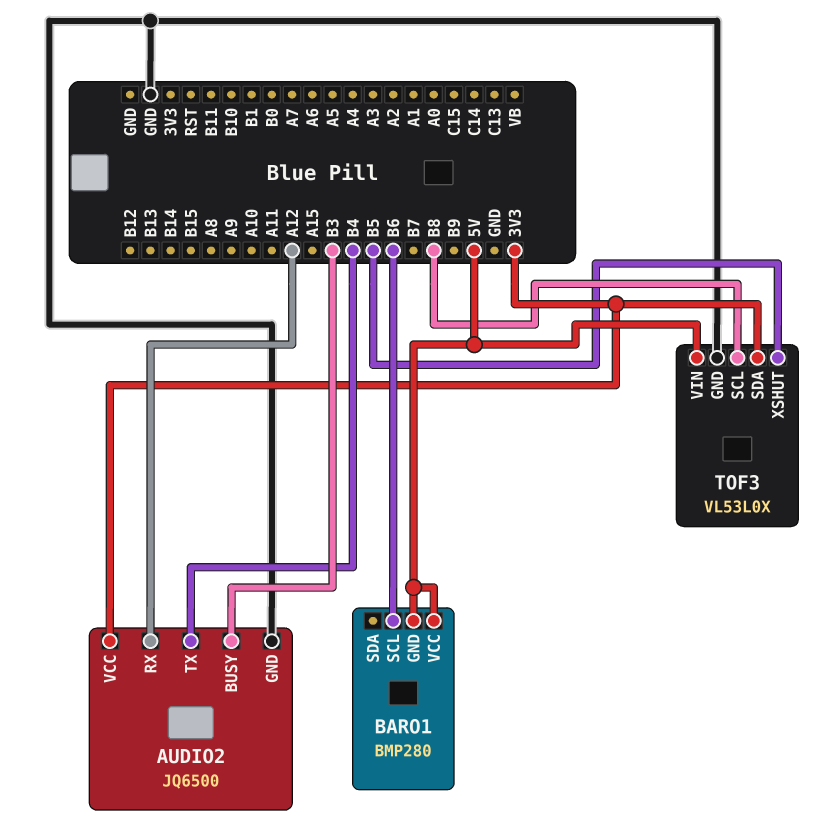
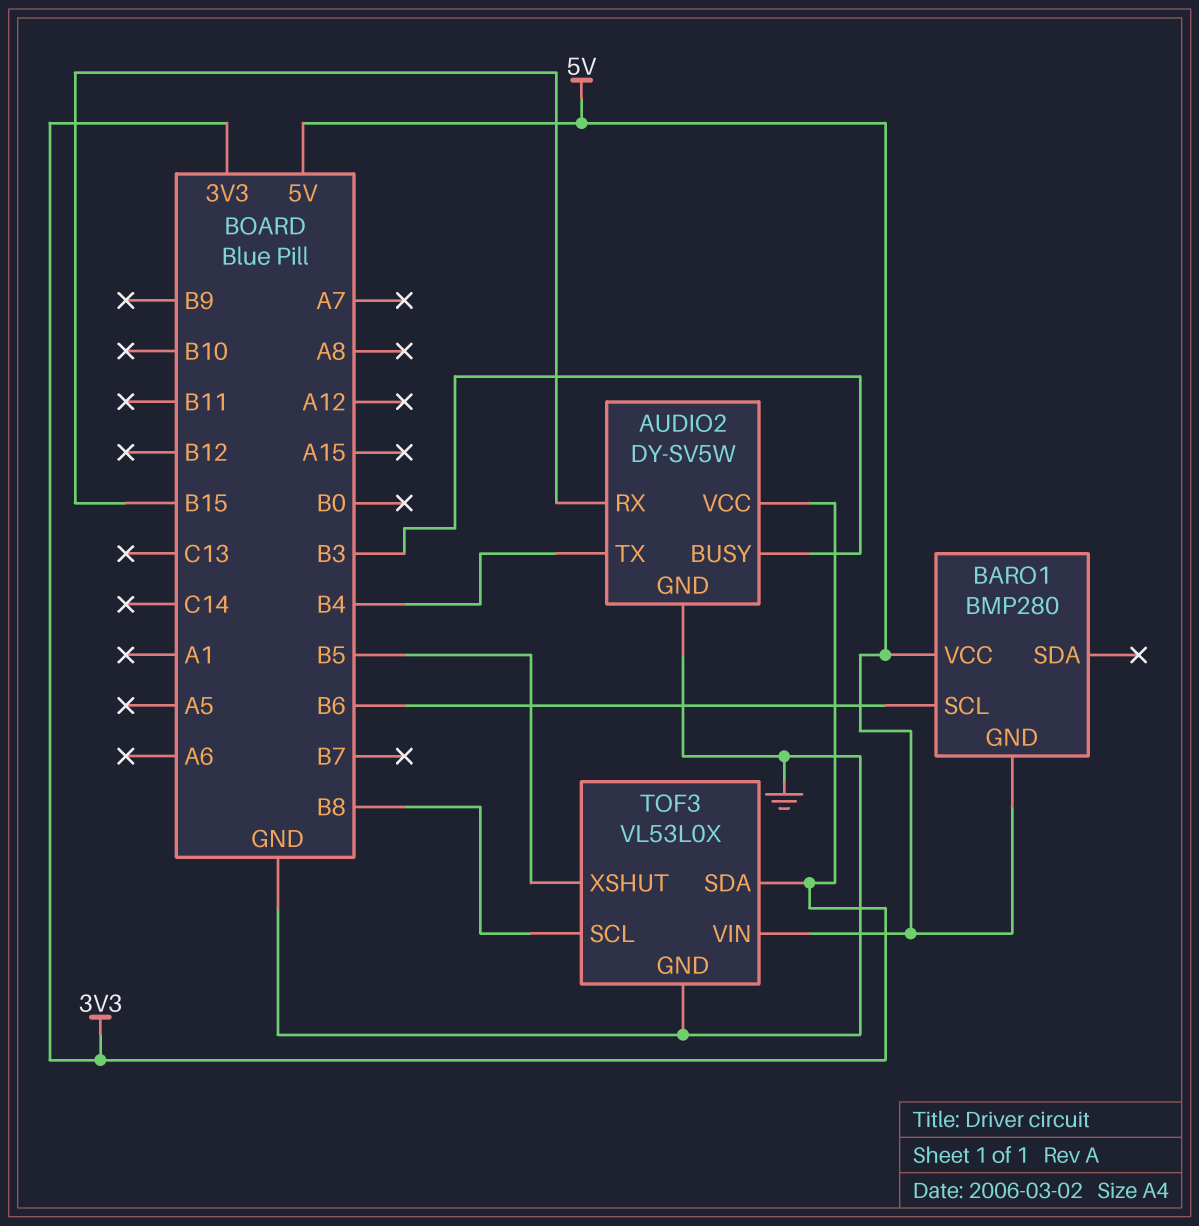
AUDIO2: JQ6500 -> DY-SV5W
AUDIO2 pin RX: A12 -> B15

